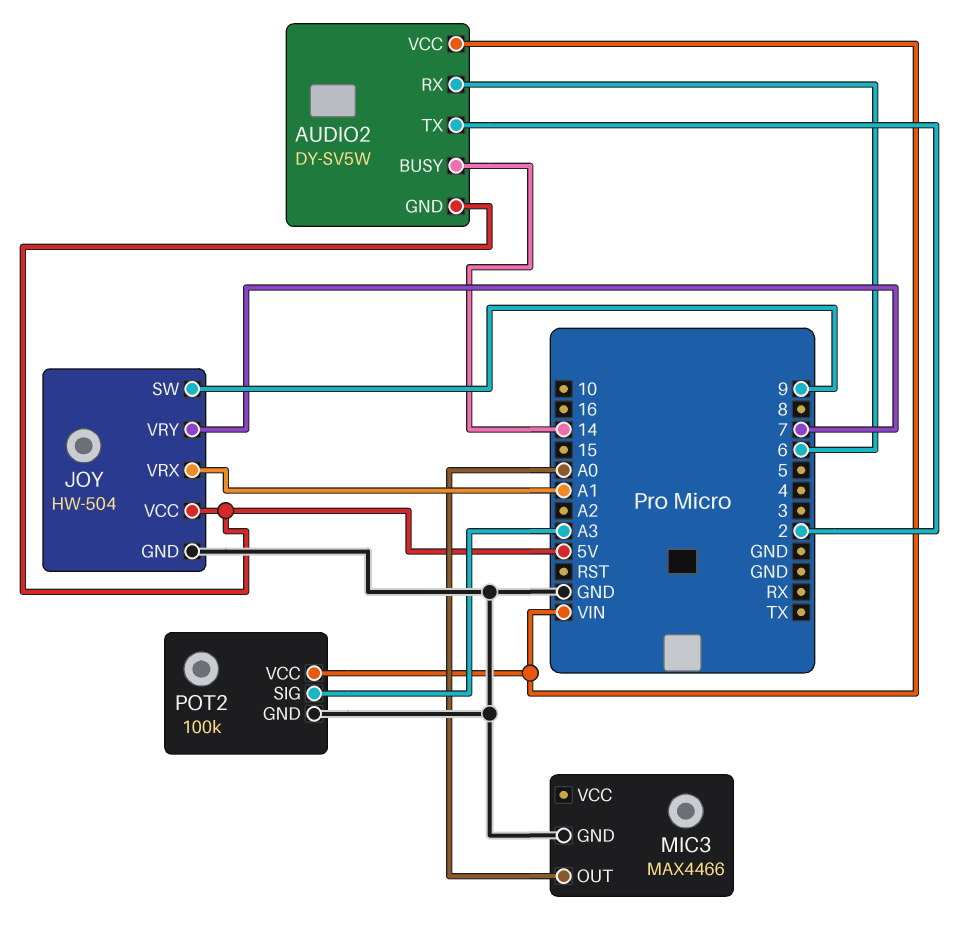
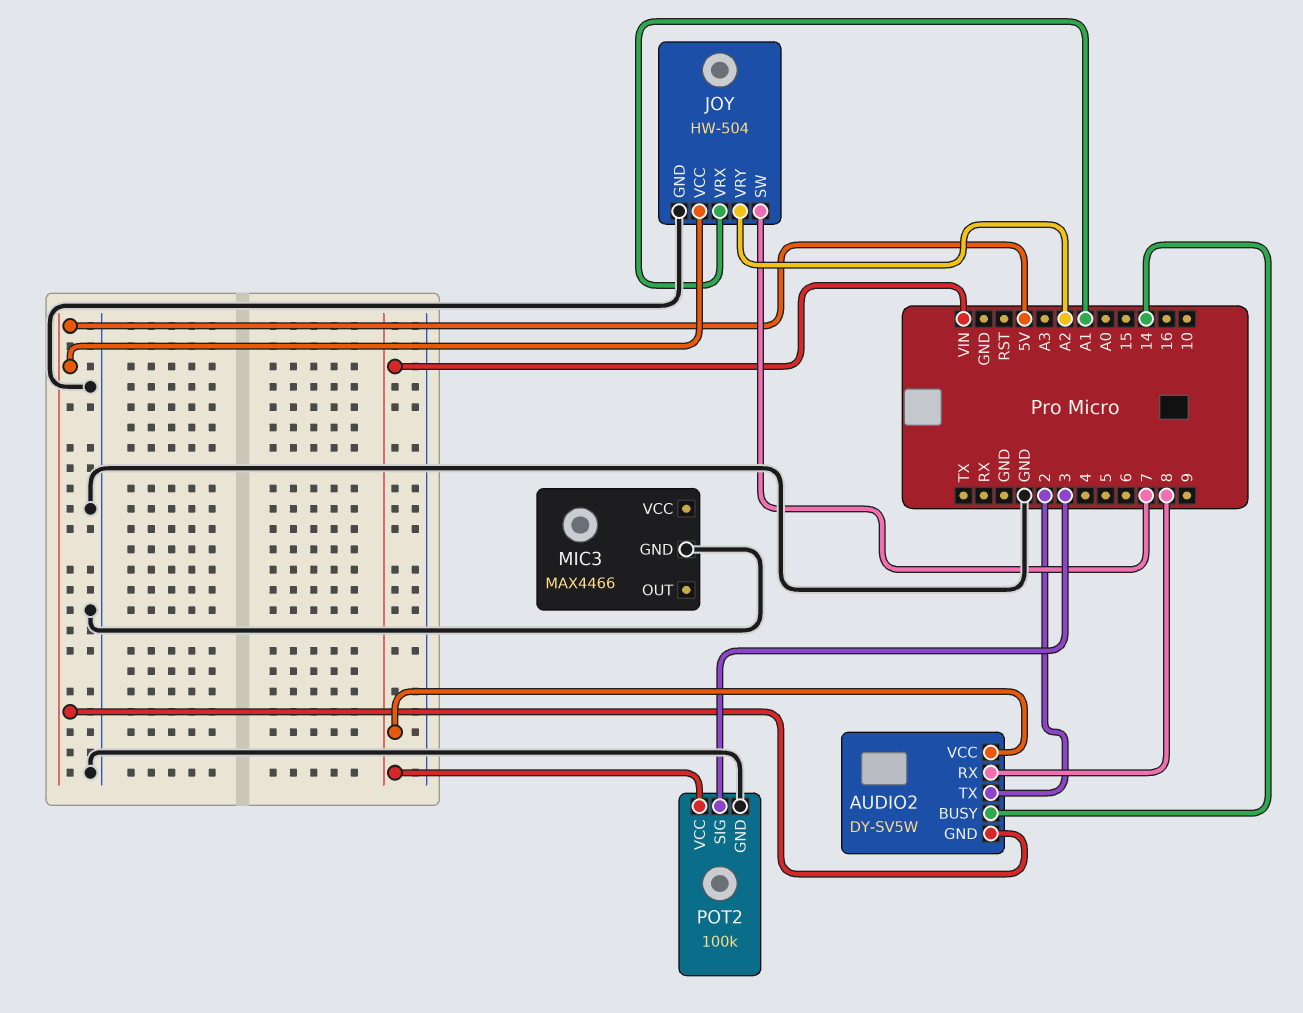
AUDIO2 pin RX: 6 -> 8
JOY pin SW: 9 -> 7
JOY pin VRY: 7 -> A2
MIC3 pin OUT: A0 -> none
POT2 pin SIG: A3 -> 3

